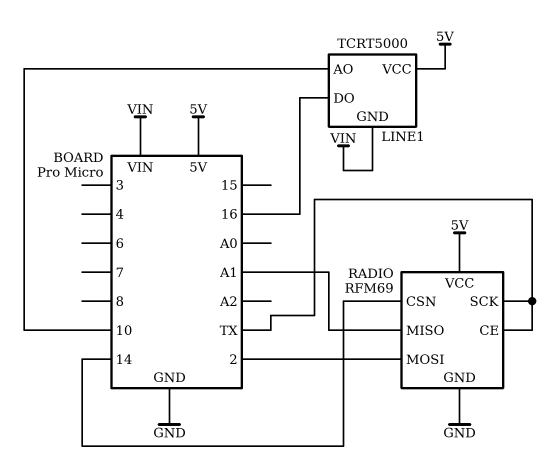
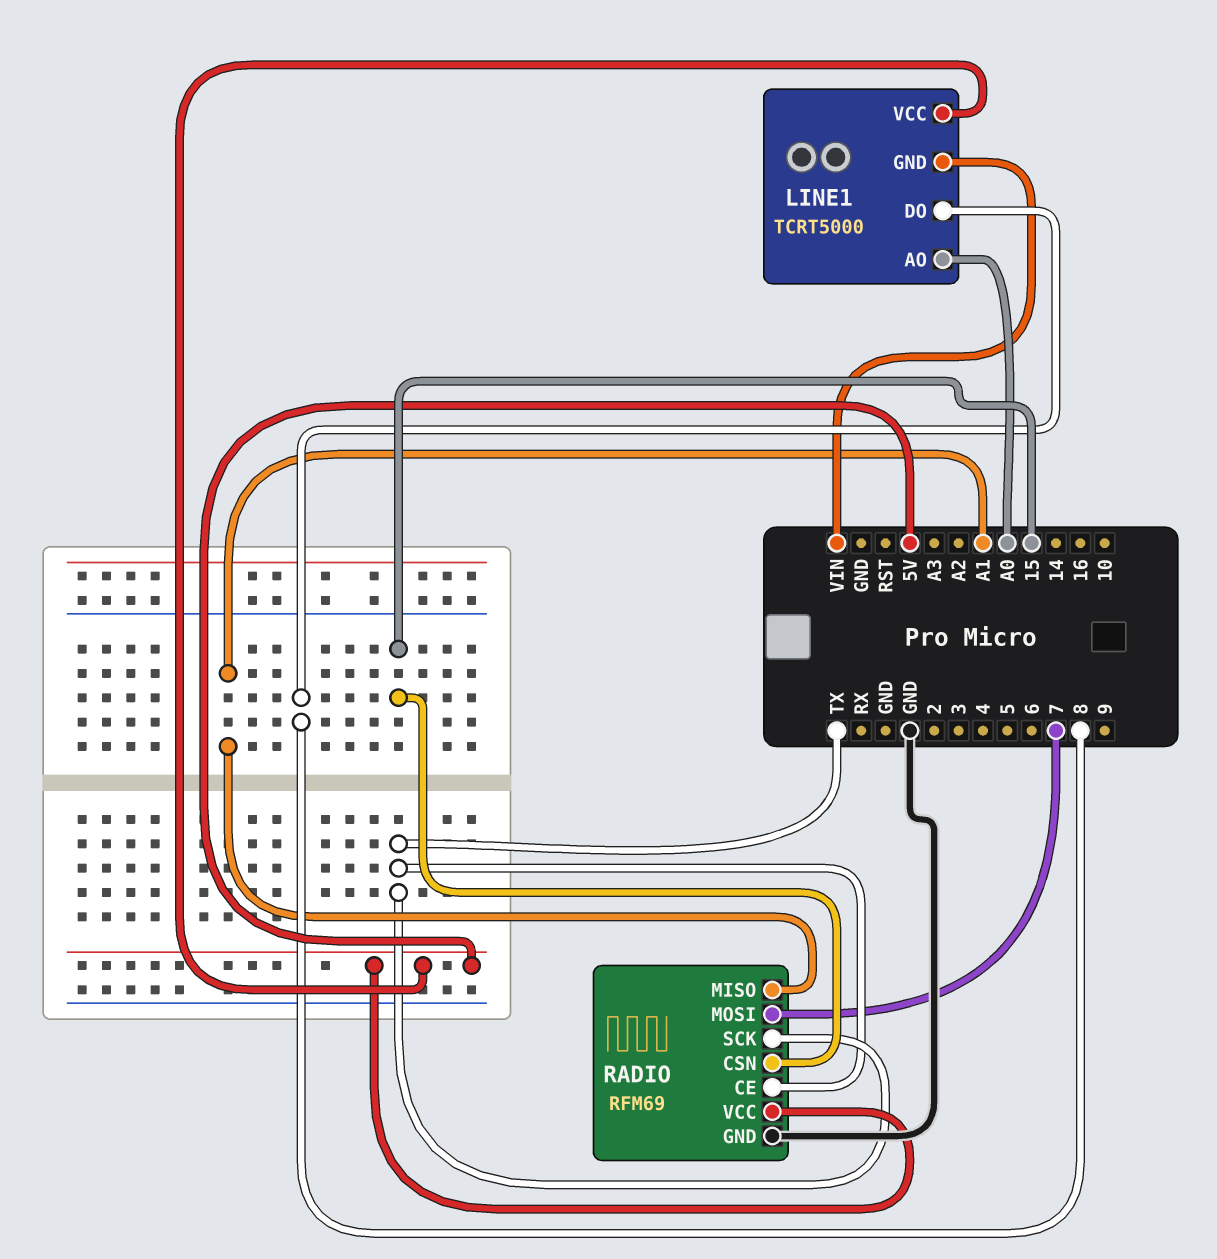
LINE1 pin AO: 10 -> A0
LINE1 pin DO: 16 -> 8
RADIO pin CSN: 14 -> 15
RADIO pin MOSI: 2 -> 7

